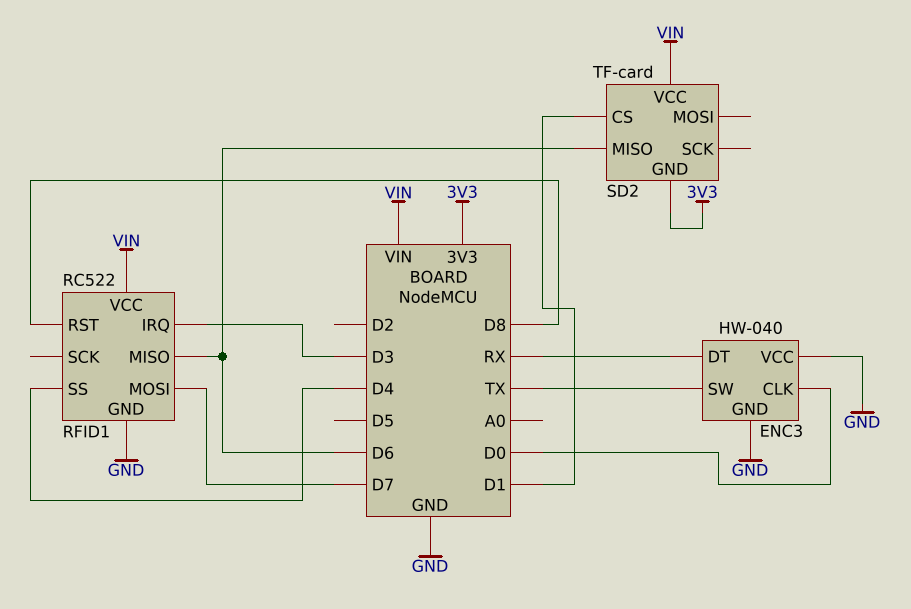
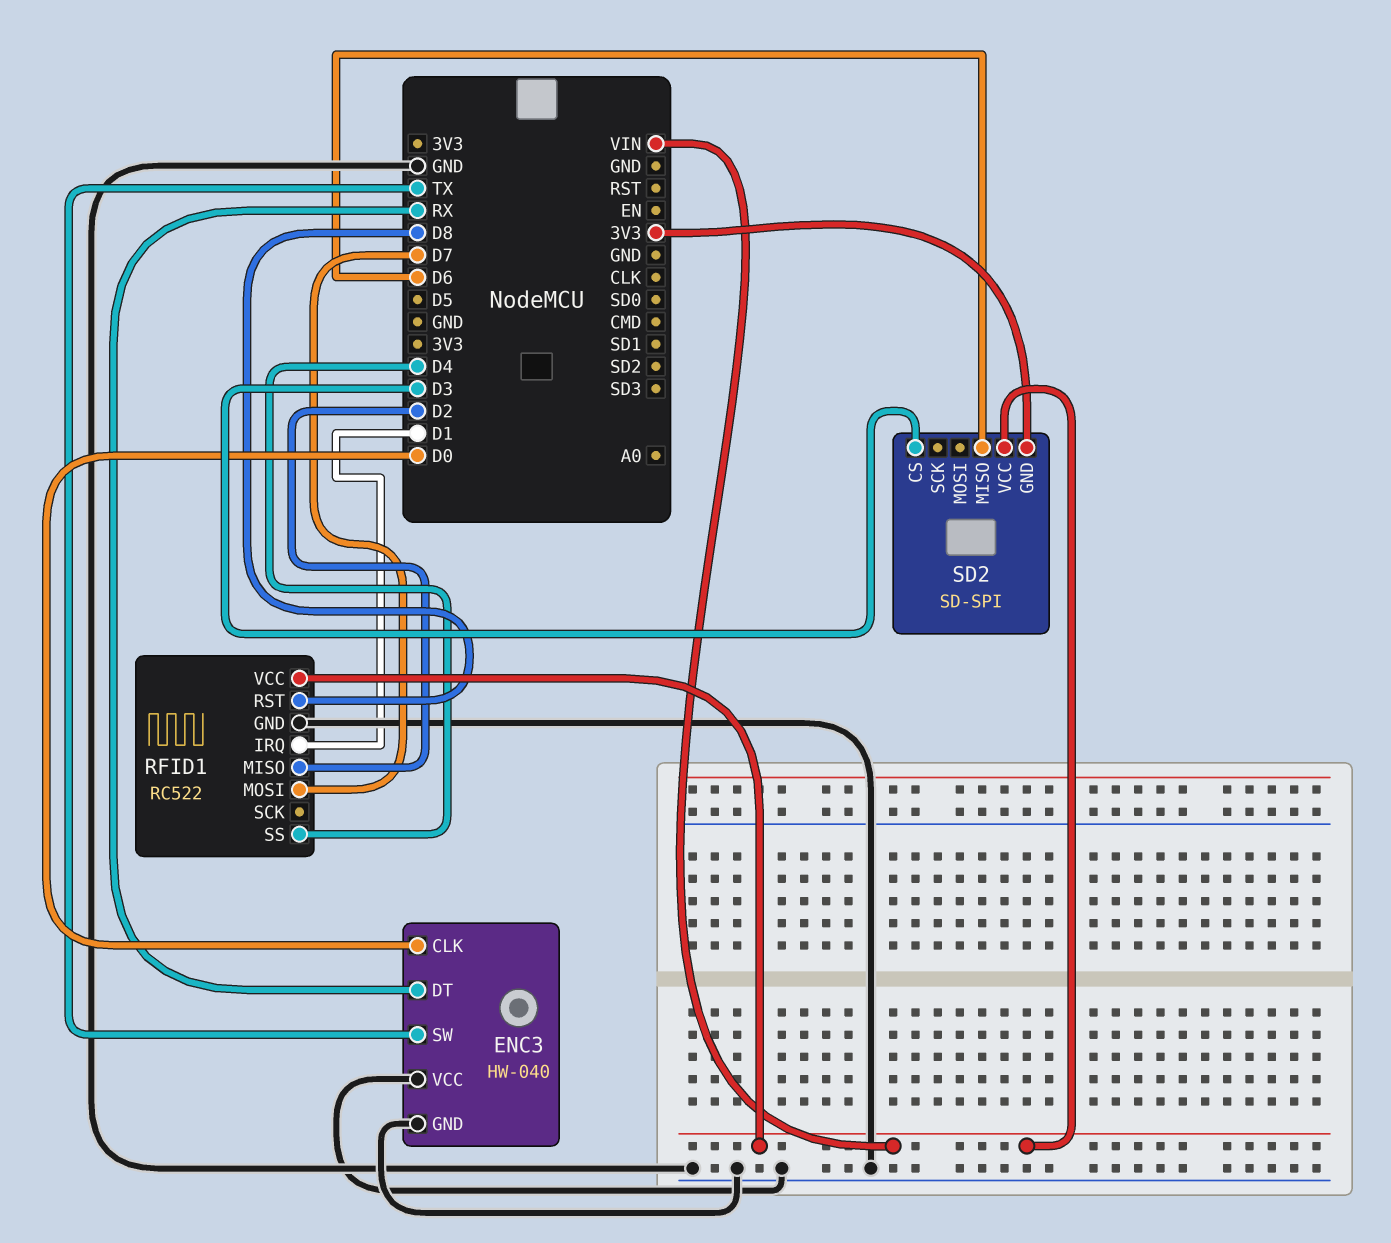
RFID1 pin IRQ: D3 -> D1
RFID1 pin MISO: D6 -> D2
SD2: TF-card -> SD-SPI
SD2 pin CS: D1 -> D3

